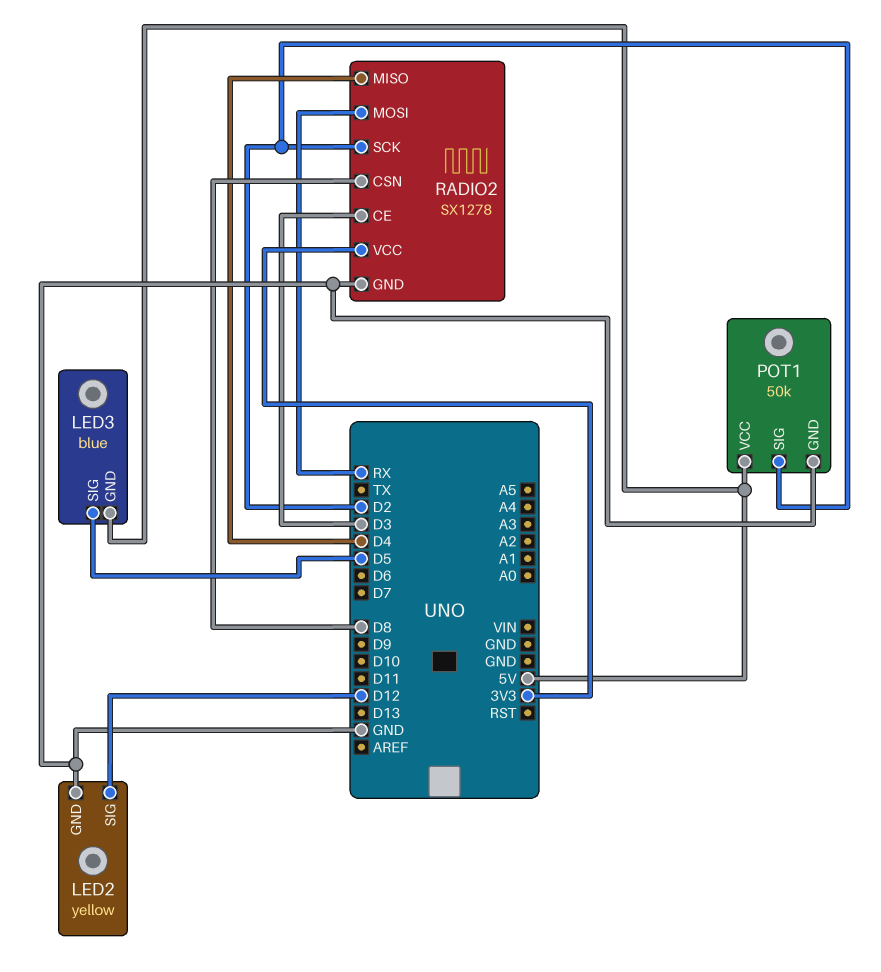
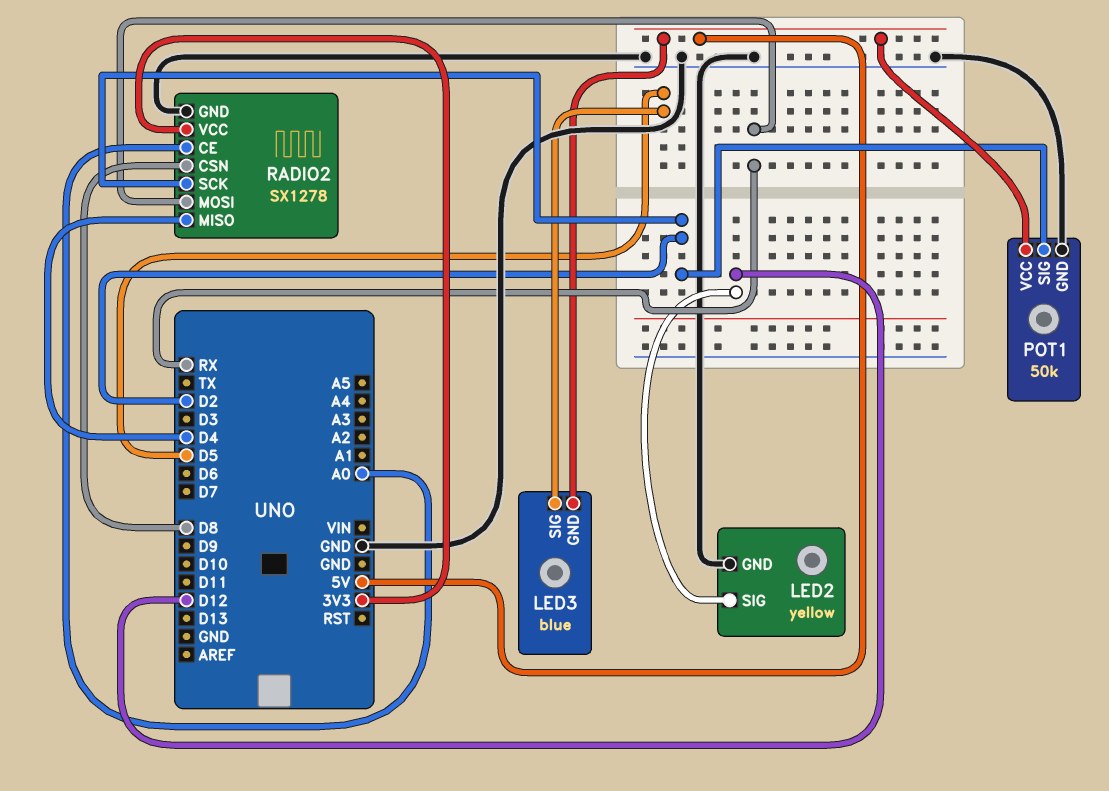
RADIO2 pin CE: D3 -> A0

